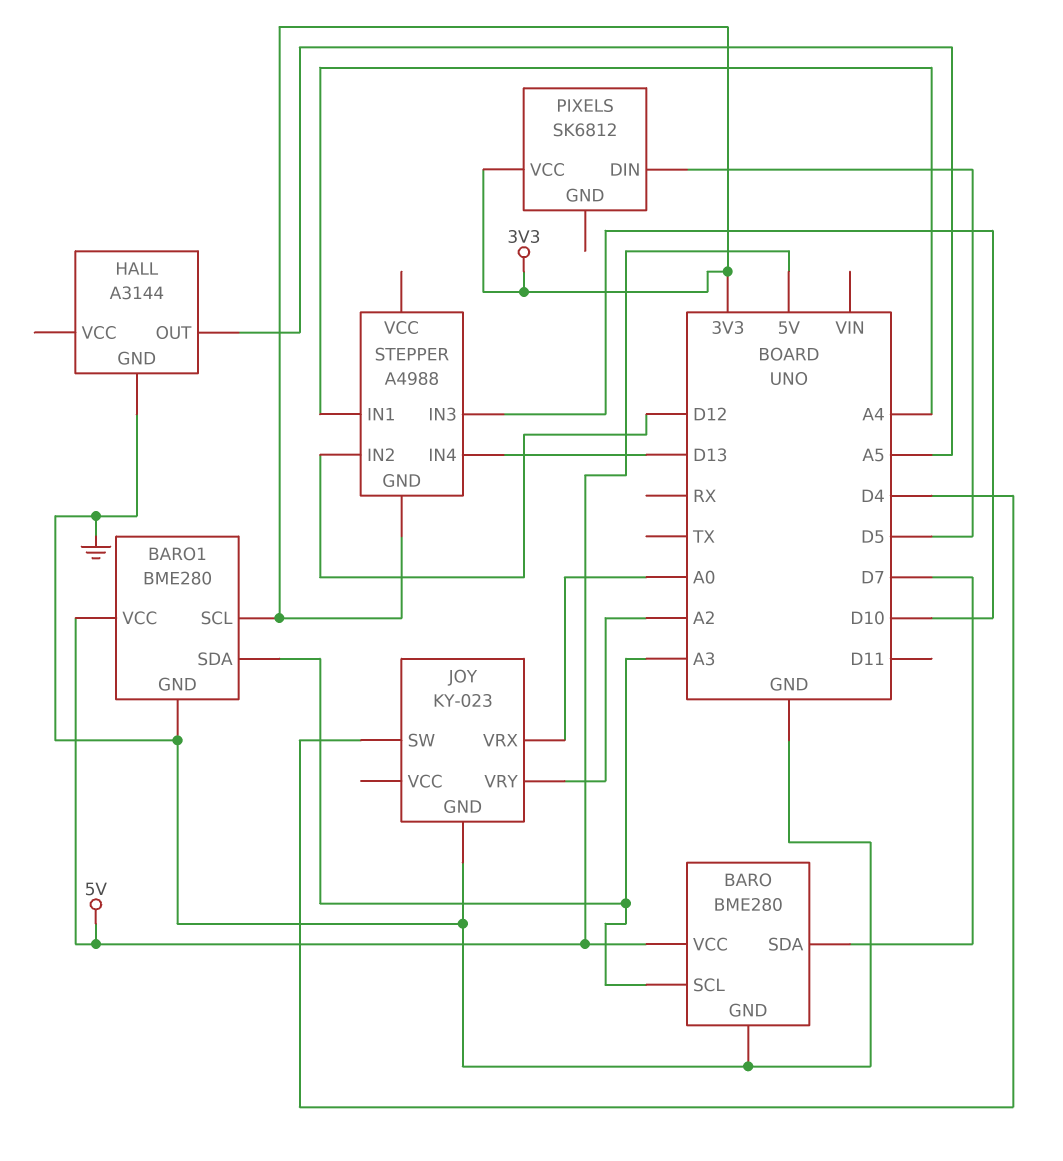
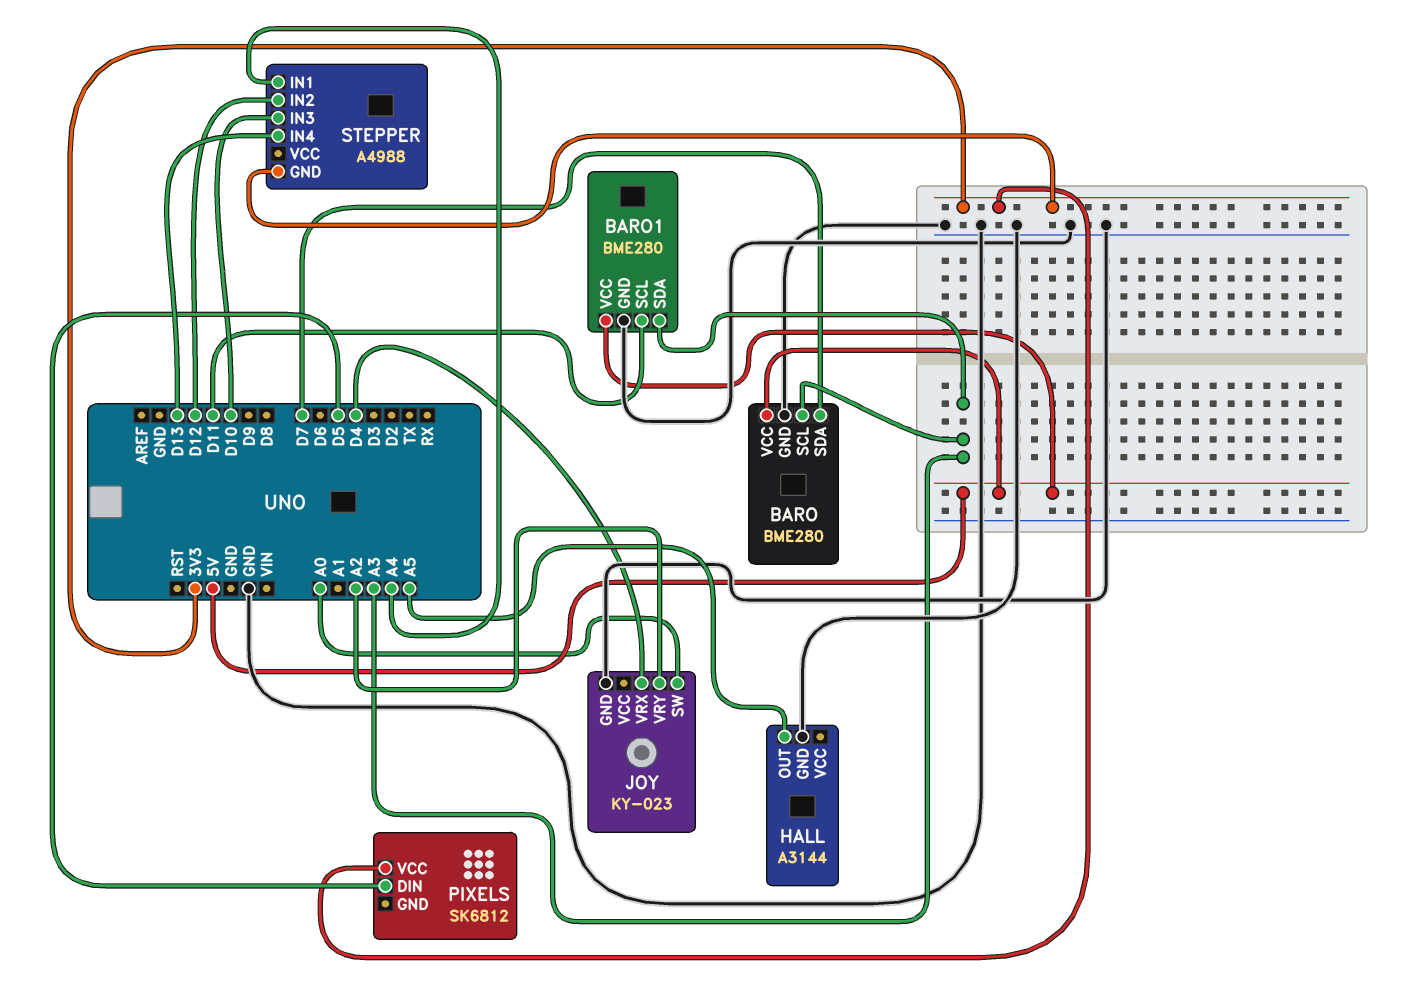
BARO1 pin SCL: 3V3 -> D11
JOY pin SW: D4 -> A0
JOY pin VRX: A0 -> D4

